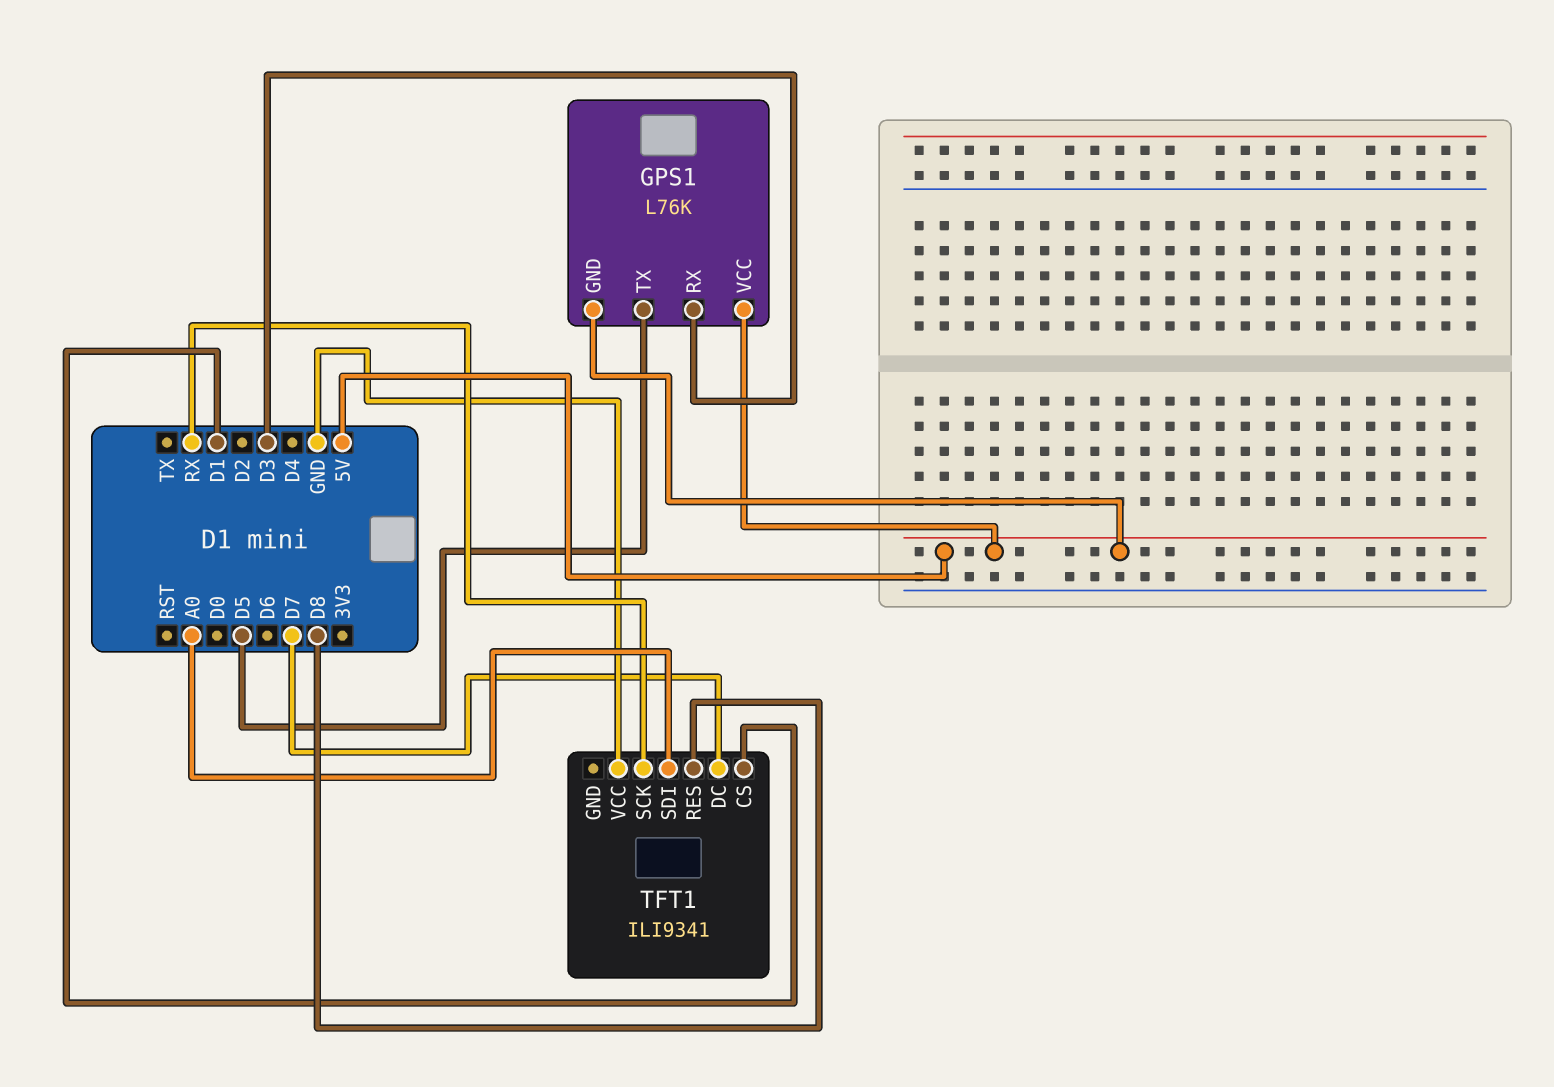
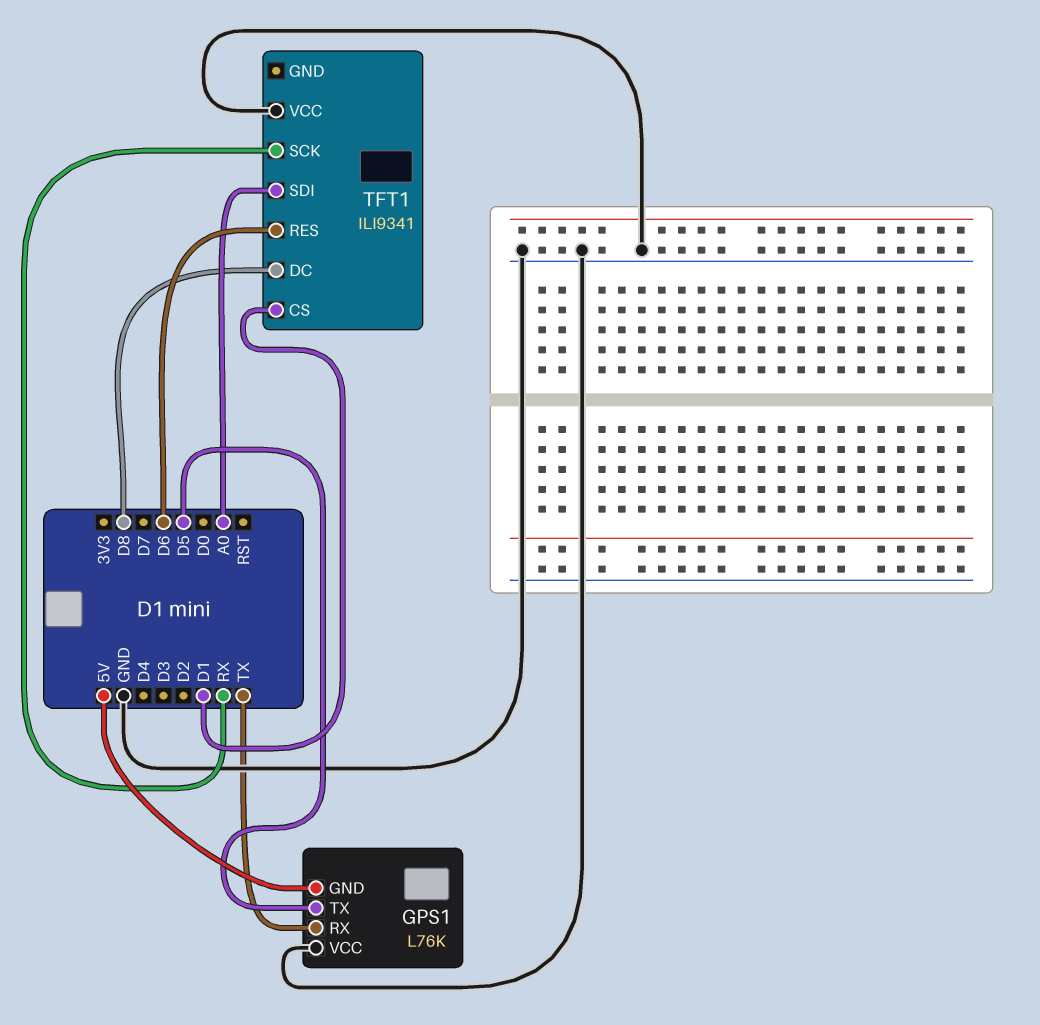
GPS1 pin RX: D3 -> TX
GPS1 pin VCC: 5V -> GND
TFT1 pin DC: D7 -> D8
TFT1 pin RES: D8 -> D6

